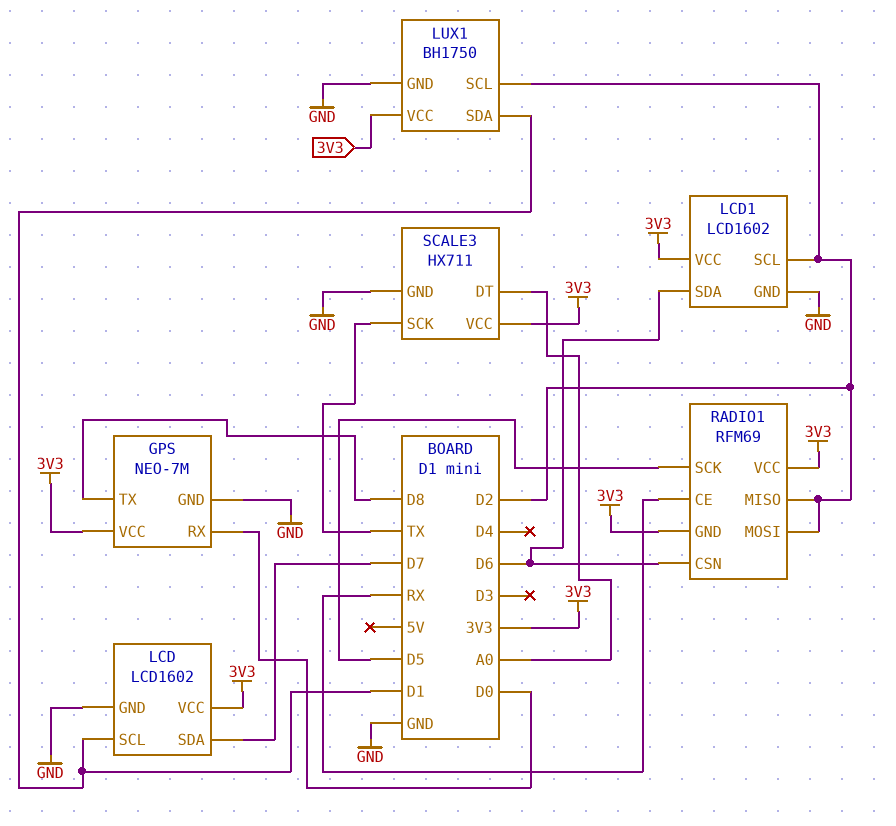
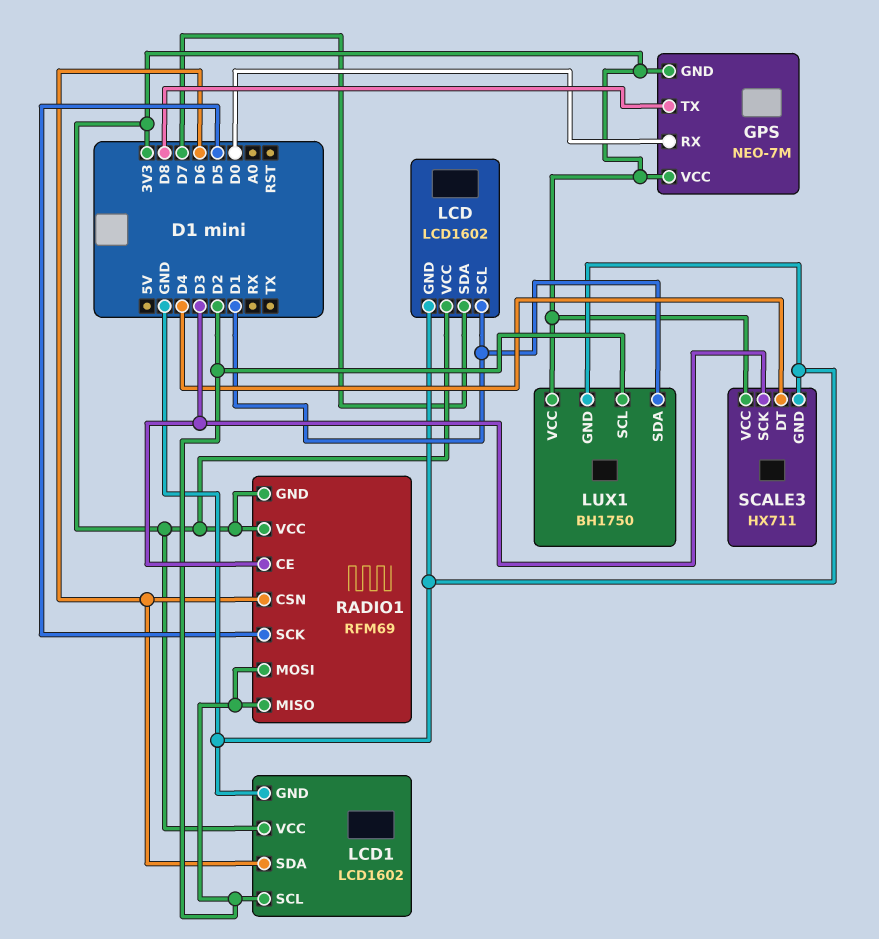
GPS pin GND: GND -> 3V3
RADIO1 pin CE: RX -> D3
SCALE3 pin DT: A0 -> D4
SCALE3 pin SCK: TX -> D3

